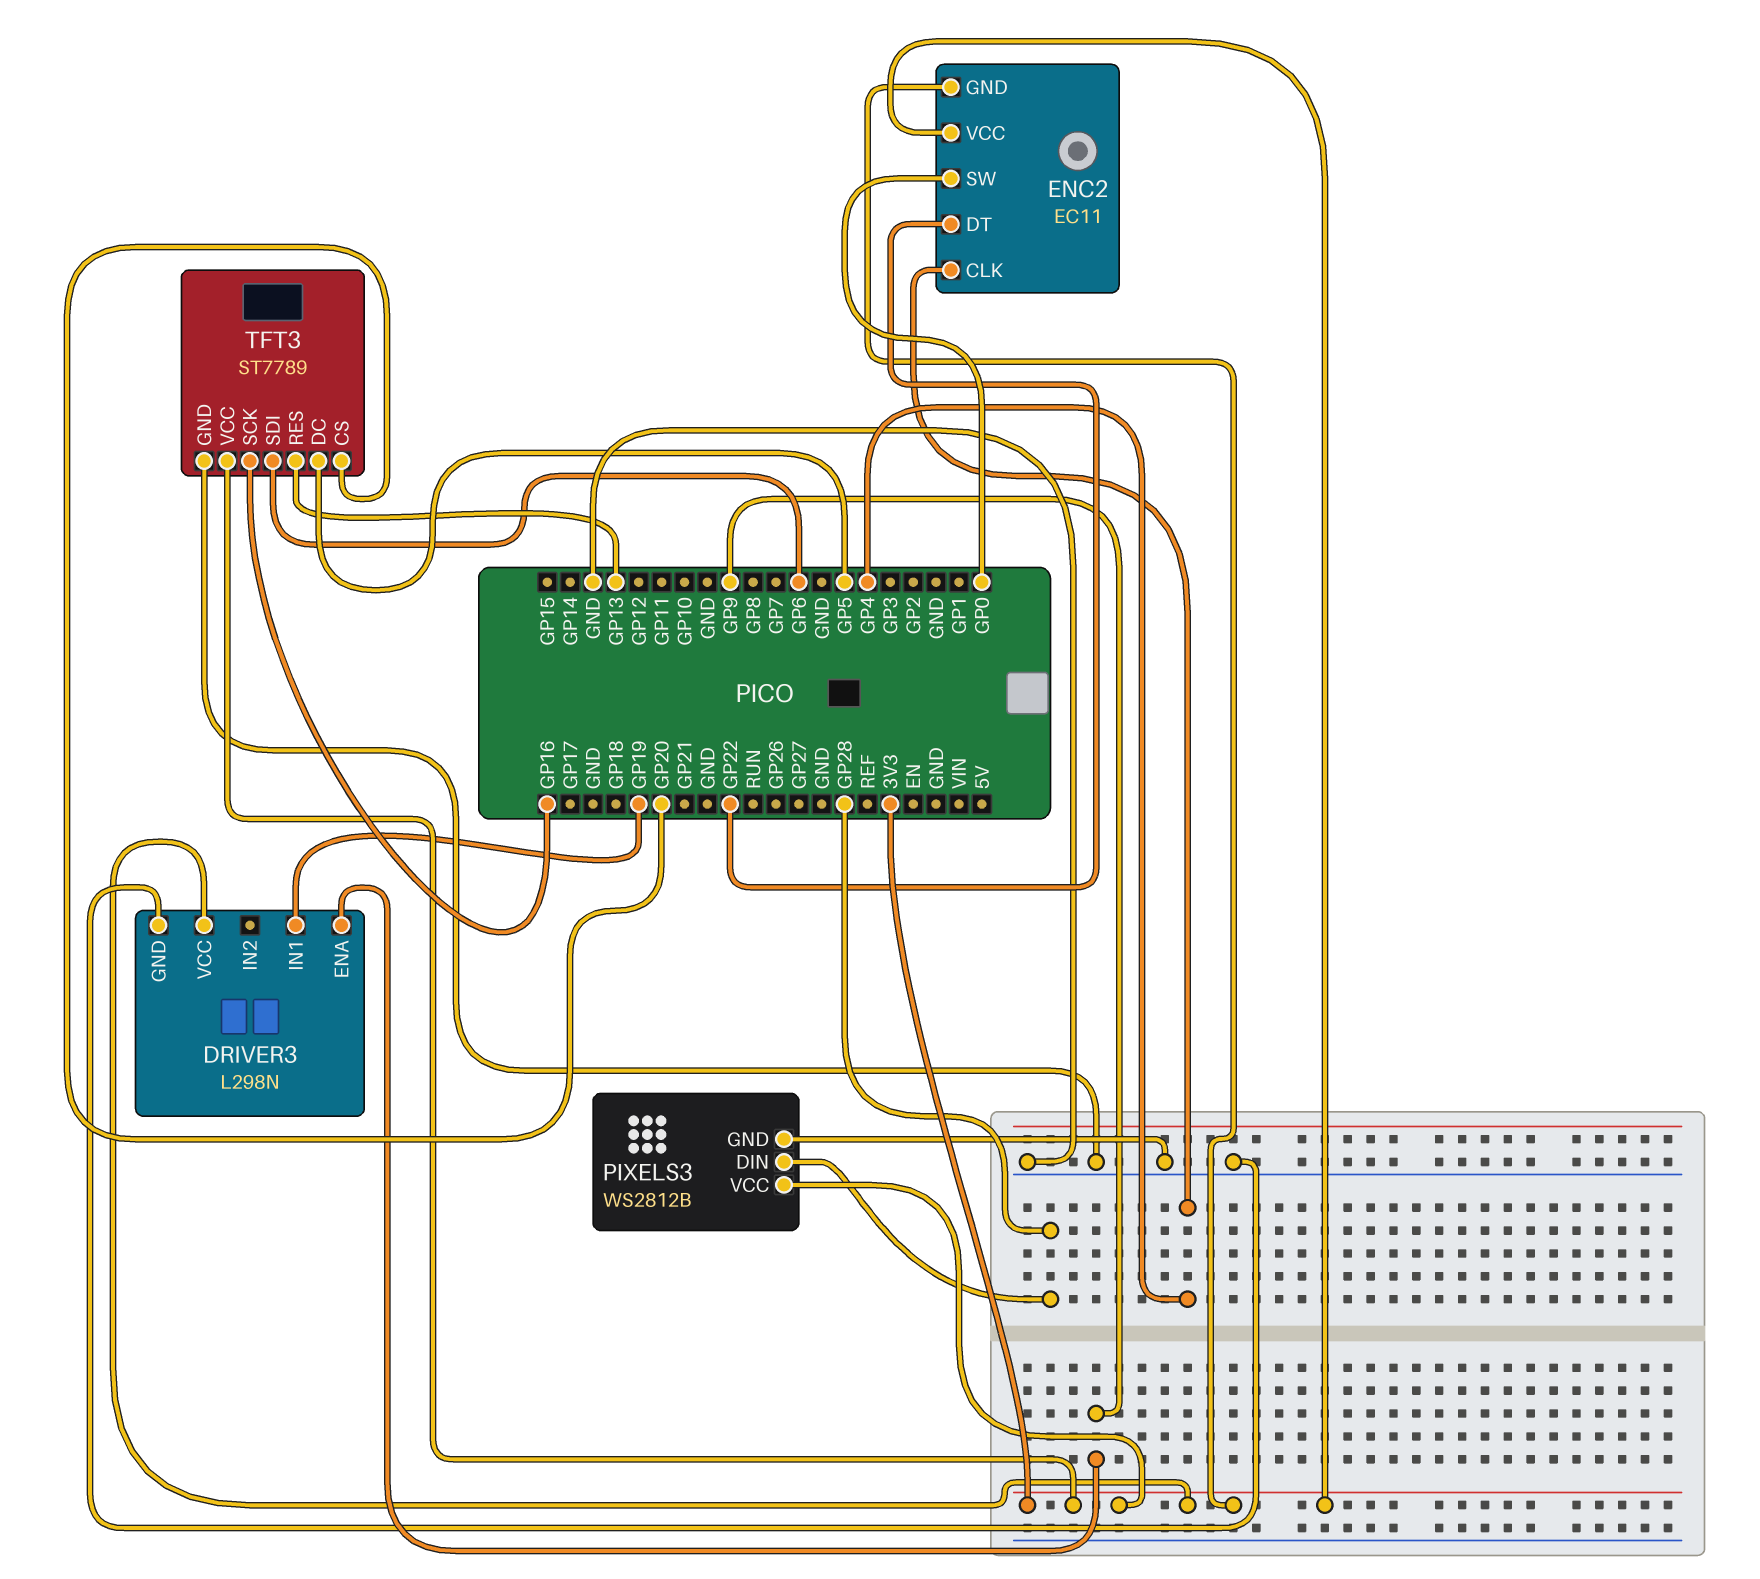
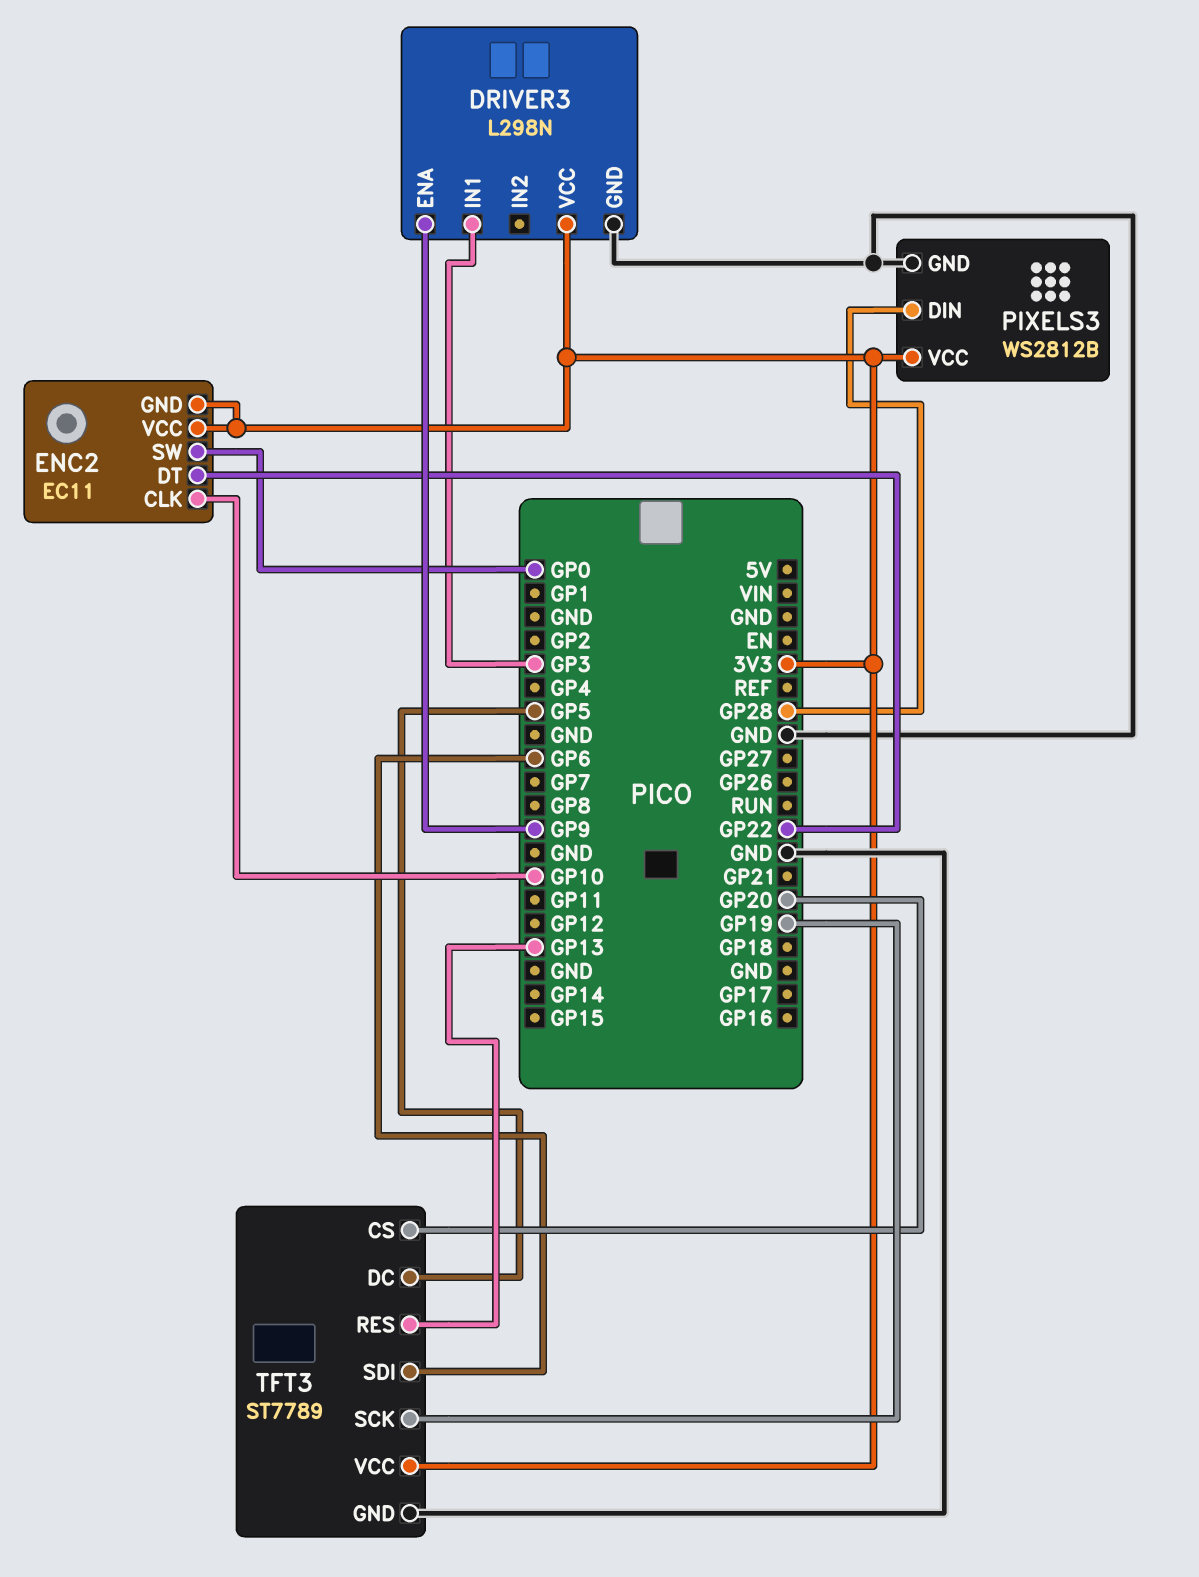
DRIVER3 pin IN1: GP19 -> GP3
ENC2 pin CLK: GP4 -> GP10
TFT3 pin SCK: GP16 -> GP19

